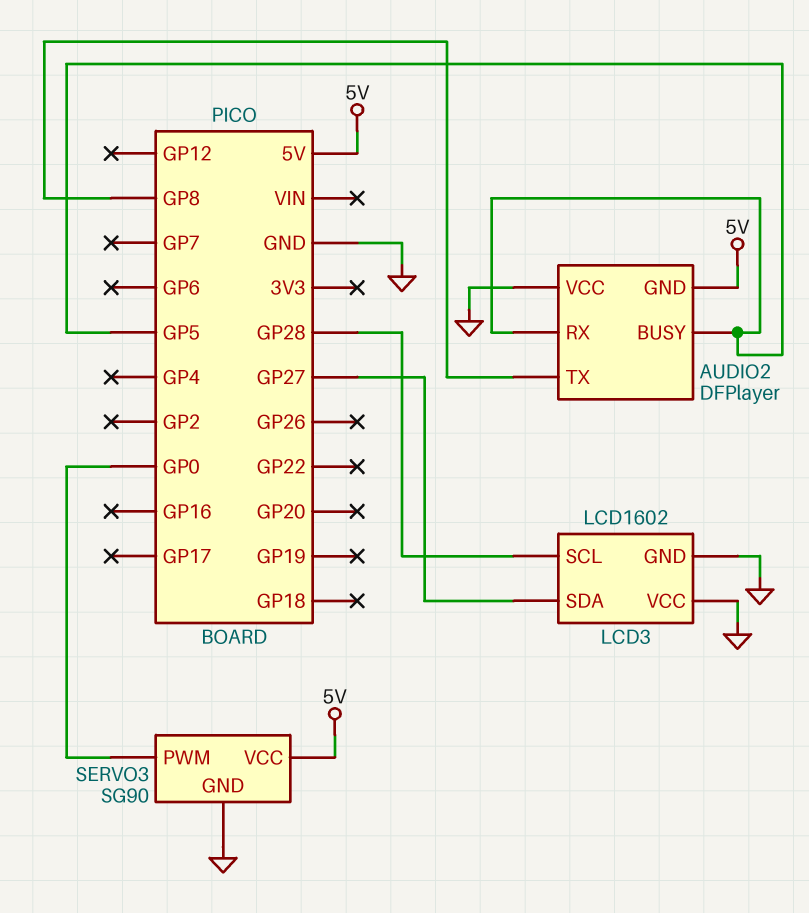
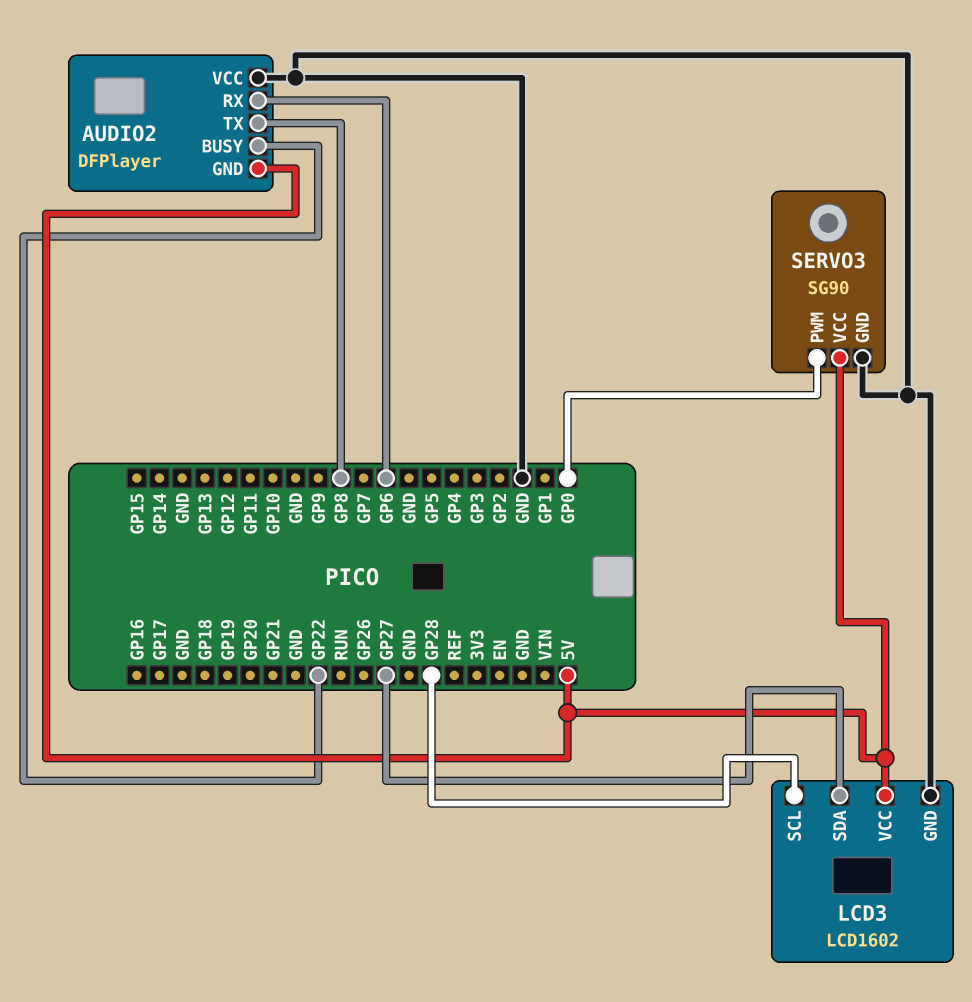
AUDIO2 pin BUSY: GP5 -> GP22
AUDIO2 pin RX: GP5 -> GP6
LCD3 pin VCC: GND -> 5V

